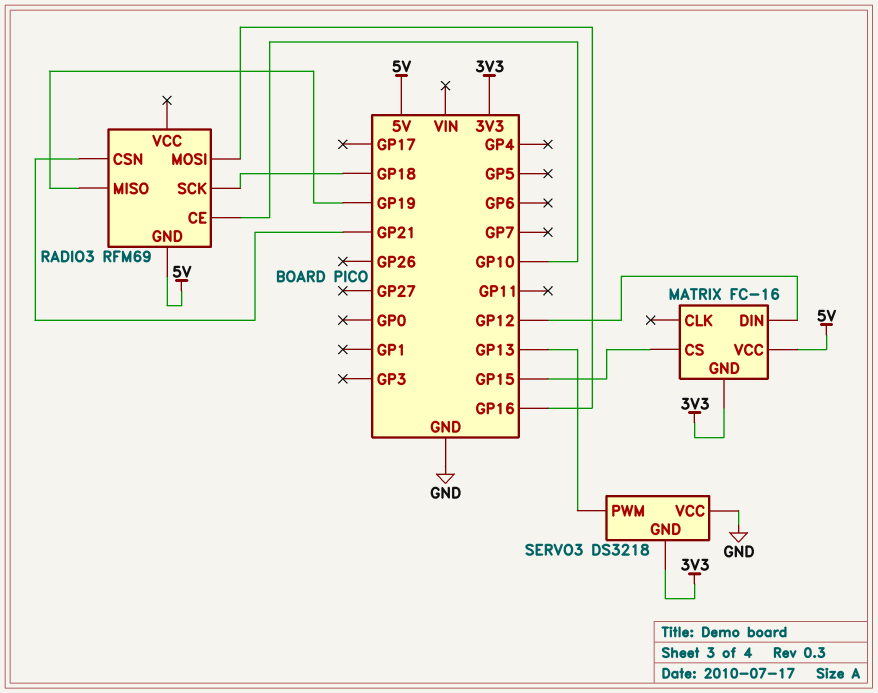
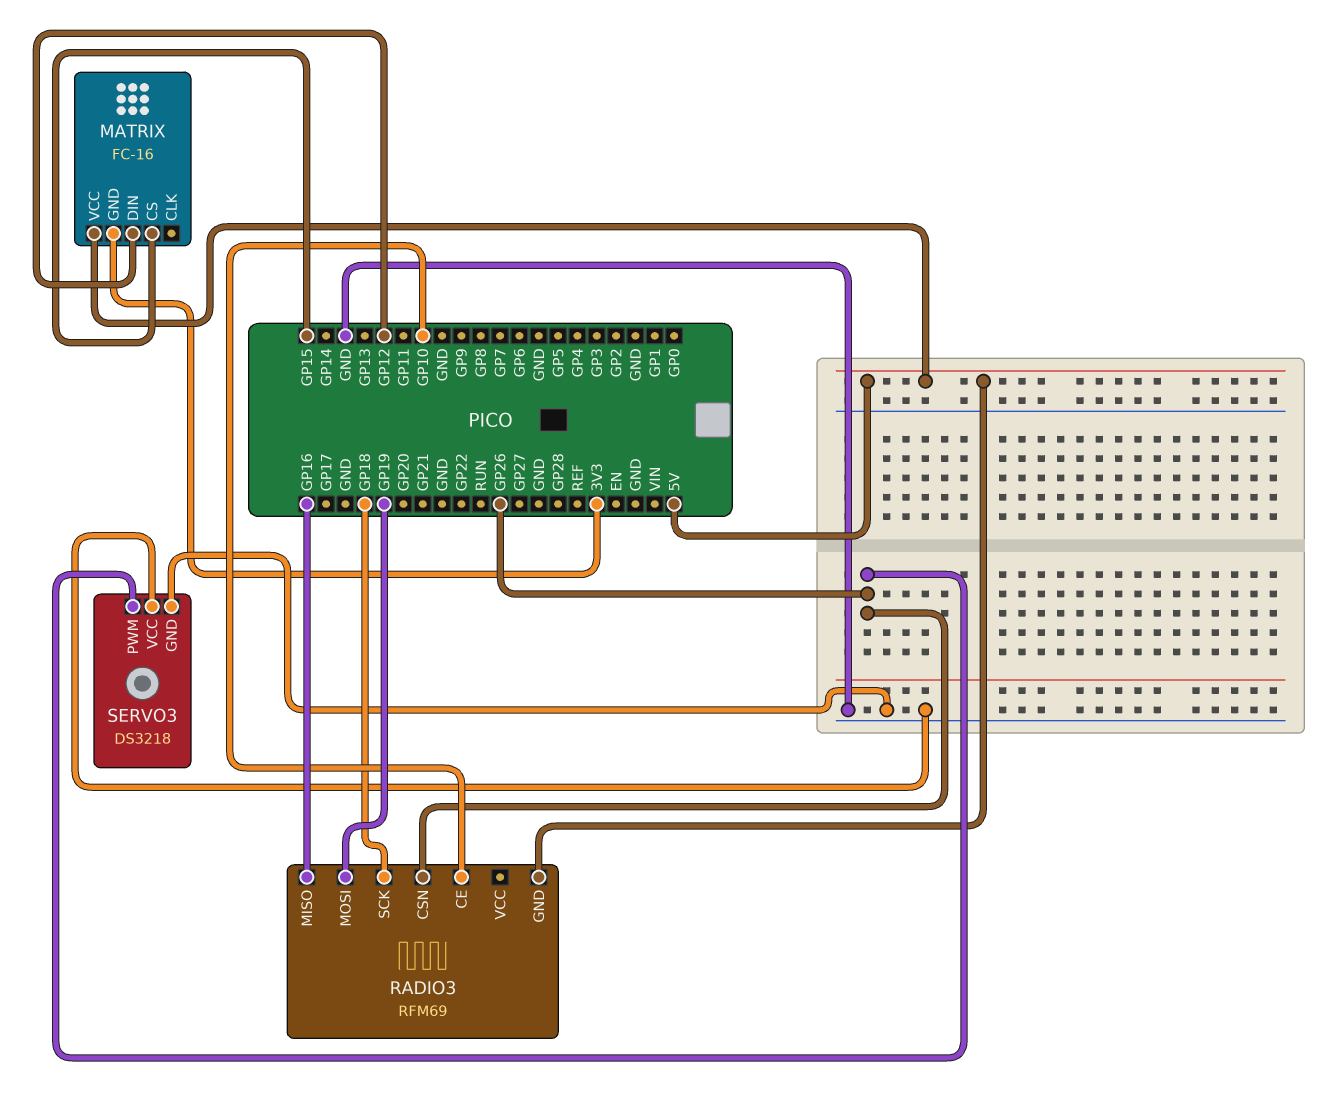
RADIO3 pin CSN: GP21 -> GP26
RADIO3 pin MISO: GP19 -> GP16
RADIO3 pin MOSI: GP16 -> GP19
SERVO3 pin GND: 3V3 -> GND
SERVO3 pin PWM: GP13 -> GP26

